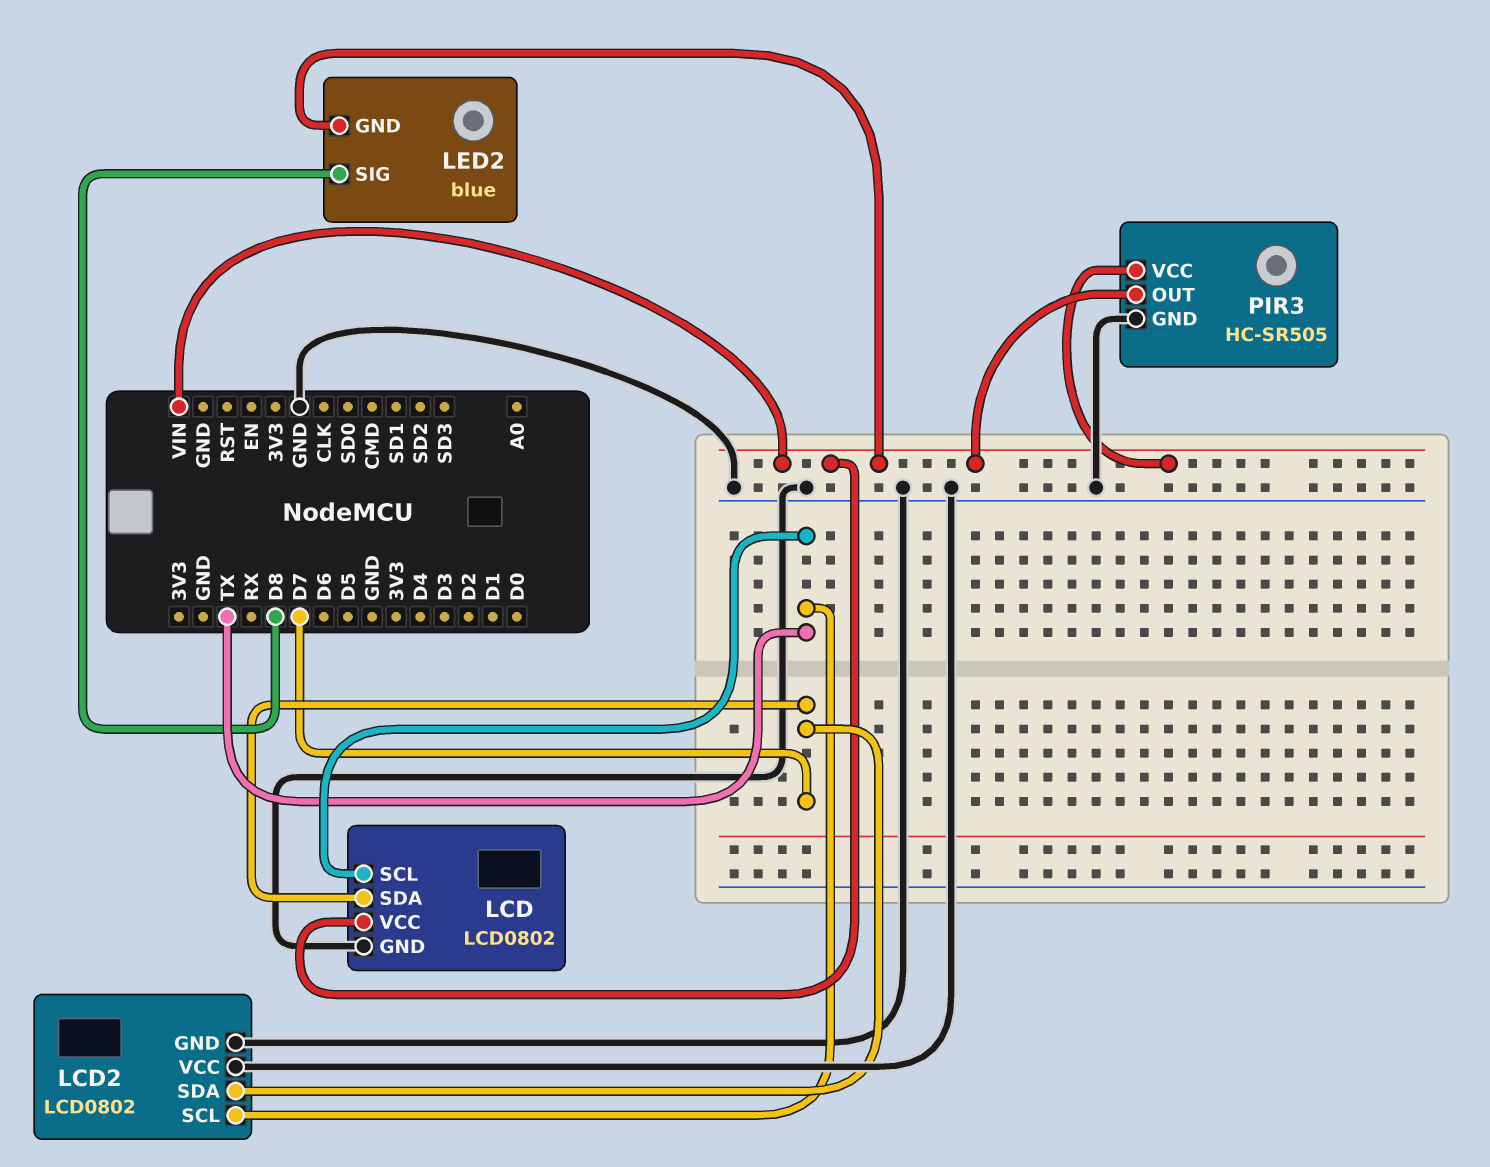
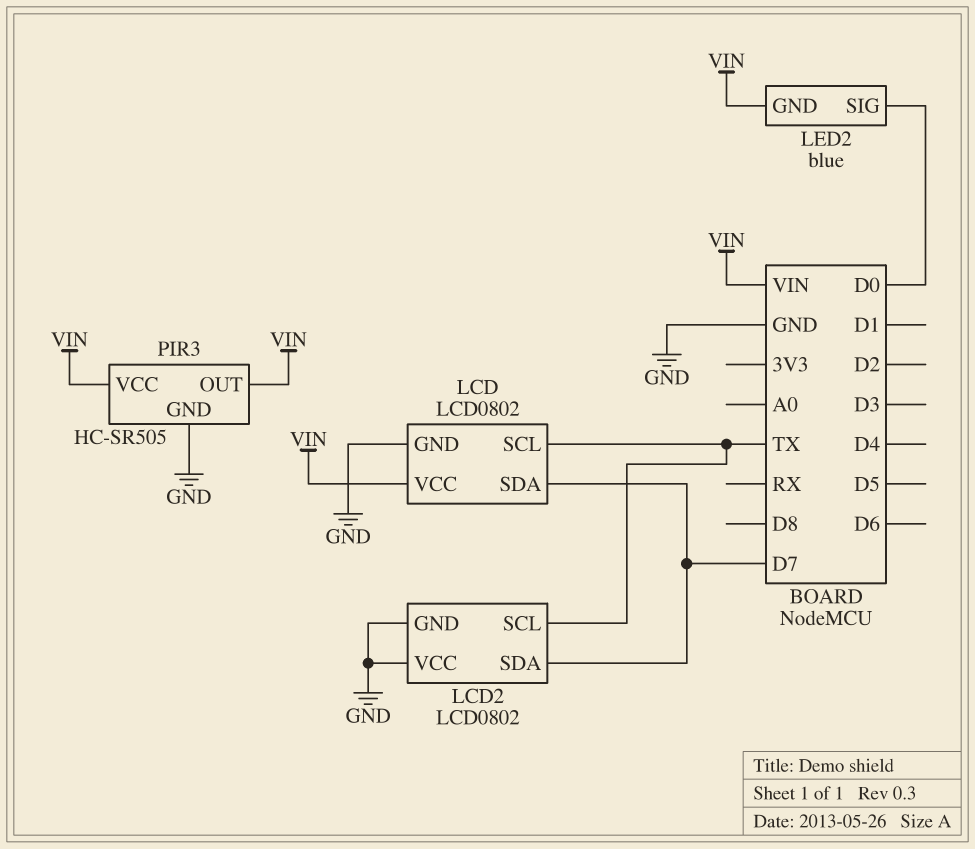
LED2 pin SIG: D8 -> D0

